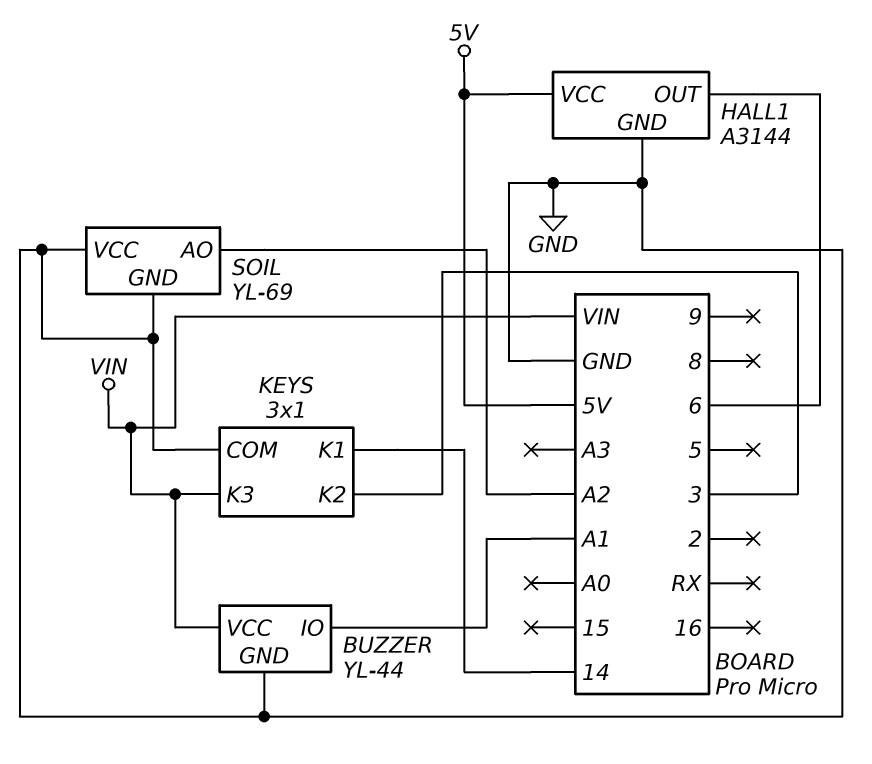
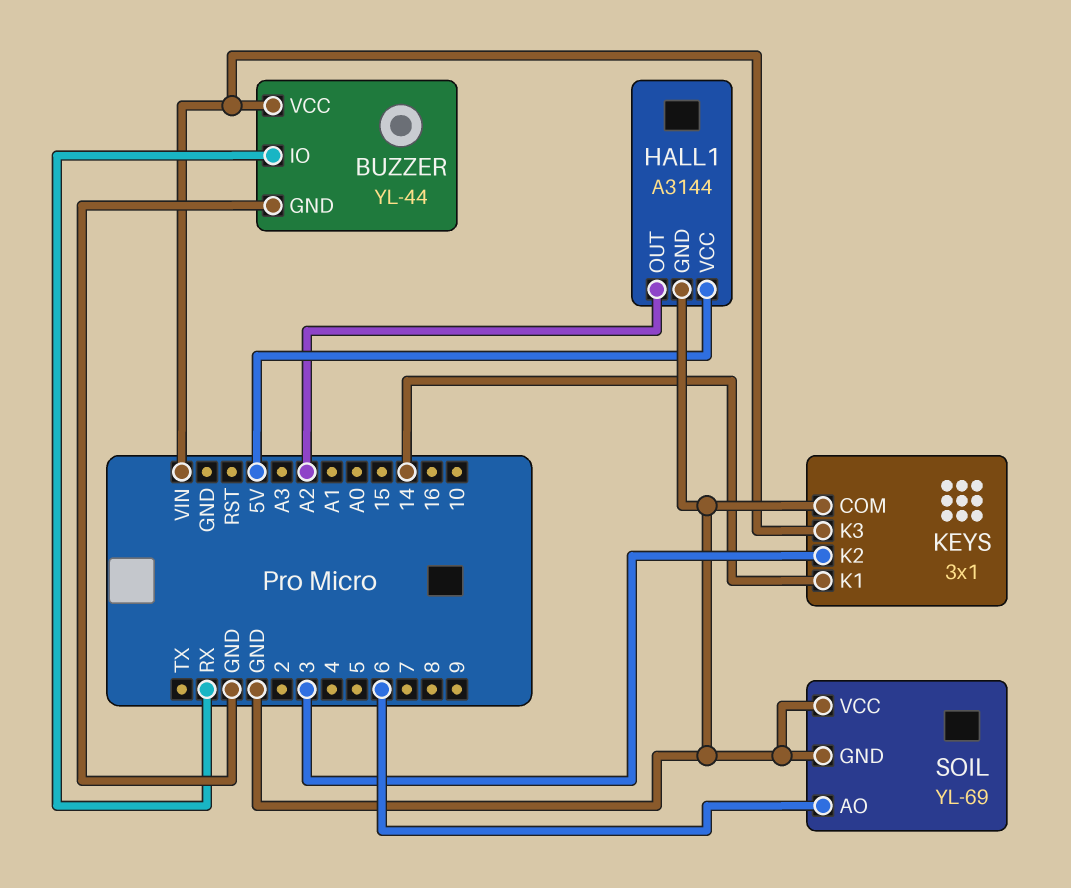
BUZZER pin IO: A1 -> RX
HALL1 pin OUT: 6 -> A2
SOIL pin AO: A2 -> 6

